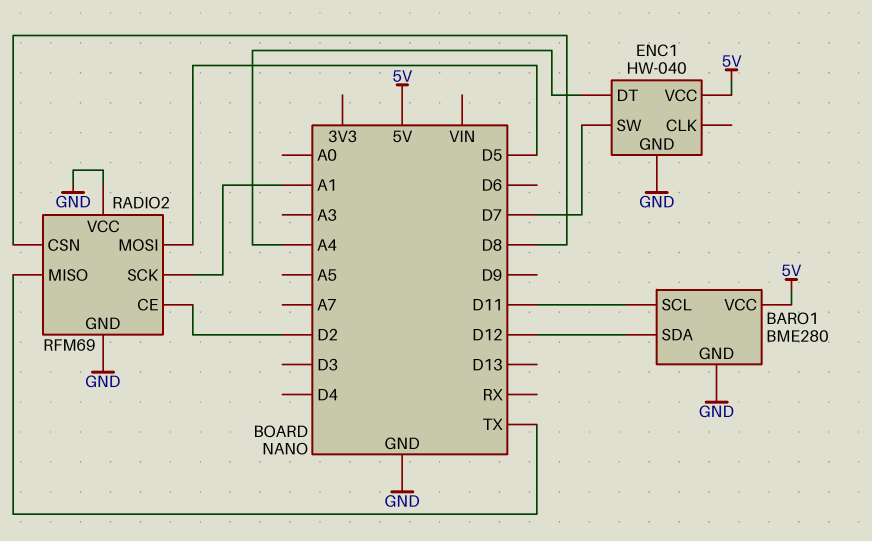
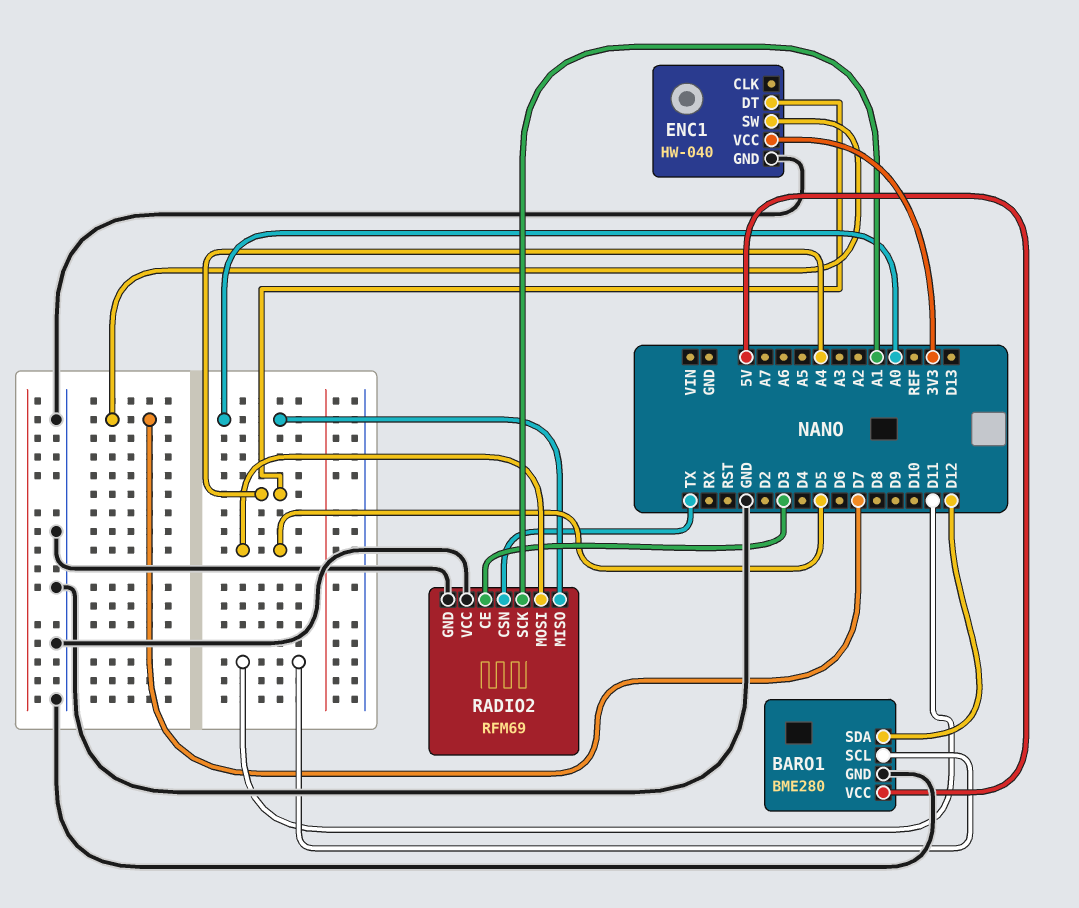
ENC1 pin VCC: 5V -> 3V3
RADIO2 pin CE: D2 -> D3
RADIO2 pin CSN: D8 -> TX
RADIO2 pin MISO: TX -> A0

